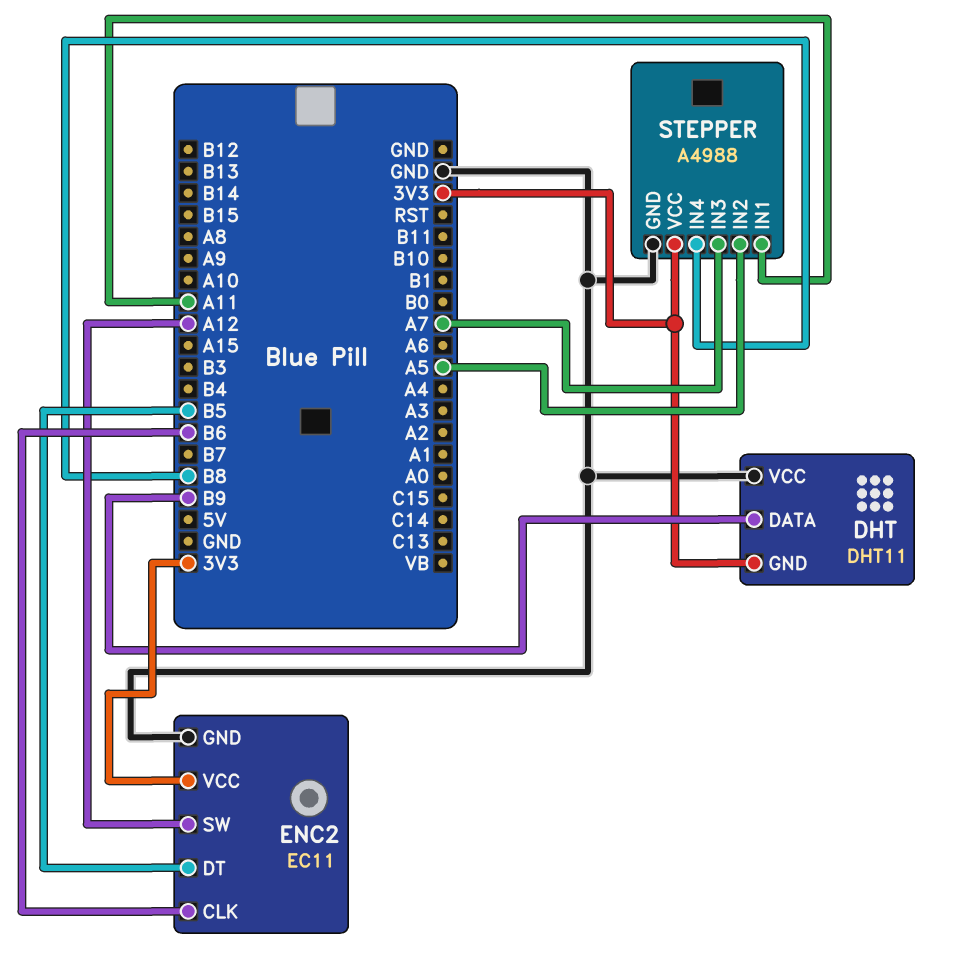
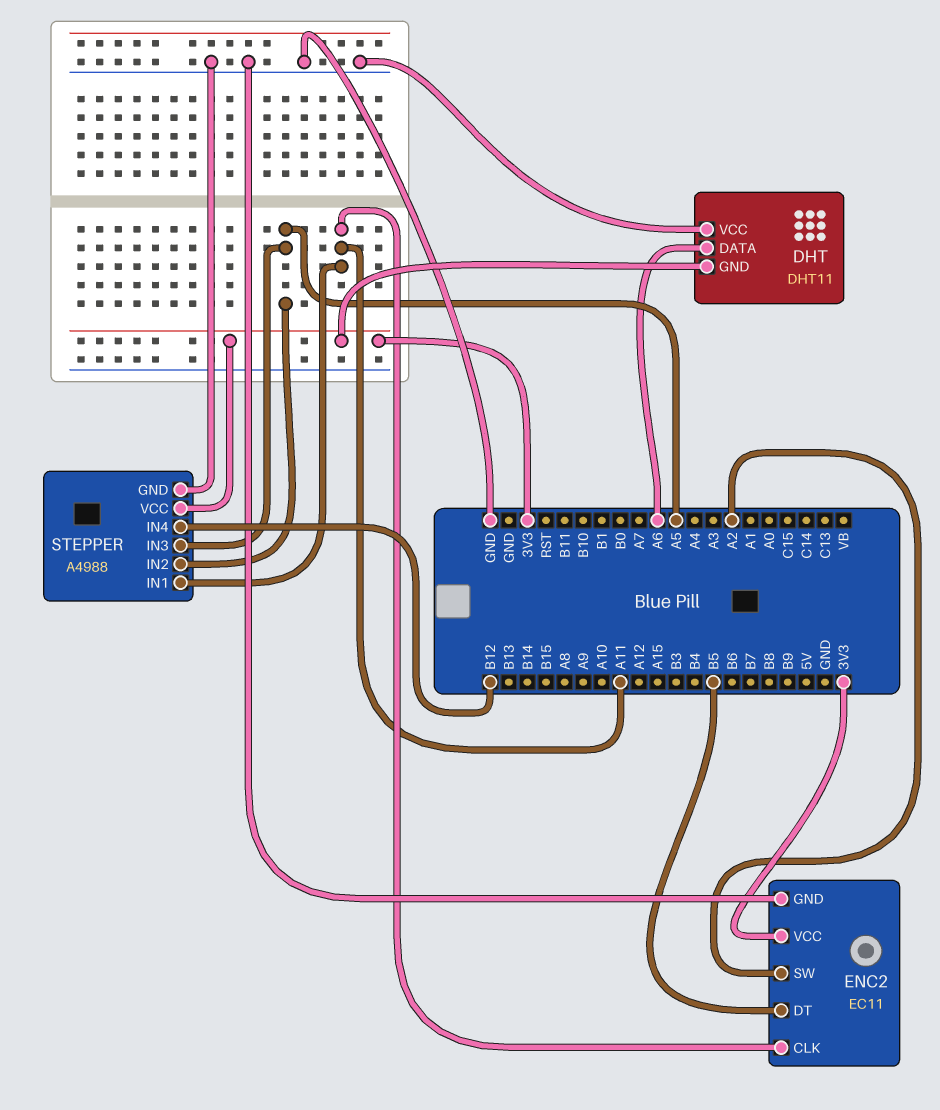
DHT pin DATA: B9 -> A6
ENC2 pin CLK: B6 -> A11
ENC2 pin SW: A12 -> A2
STEPPER pin IN3: A7 -> A5
STEPPER pin IN4: B8 -> B12

